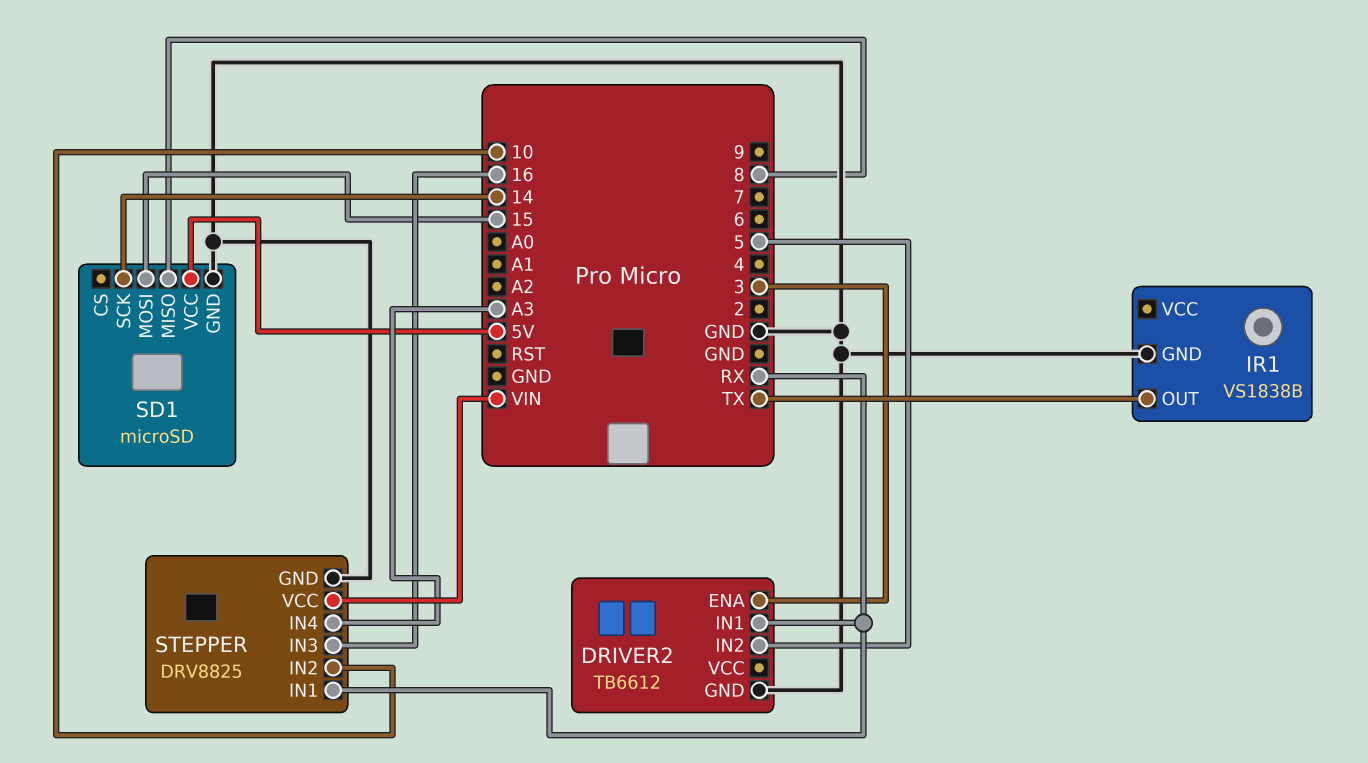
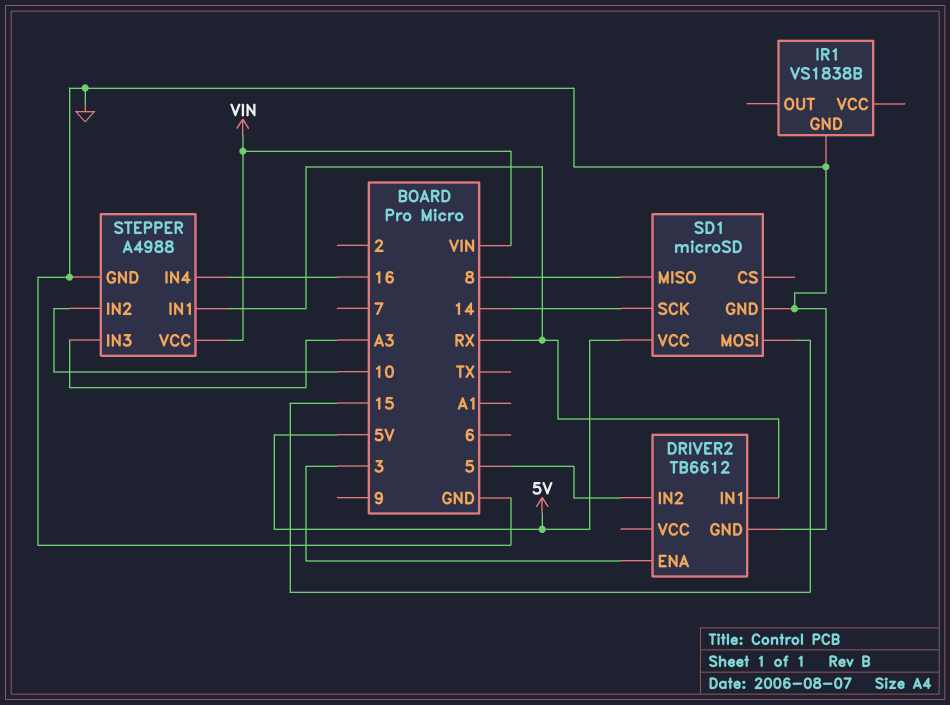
IR1 pin OUT: TX -> none
STEPPER: DRV8825 -> A4988
STEPPER pin IN3: 16 -> A3
STEPPER pin IN4: A3 -> 16

